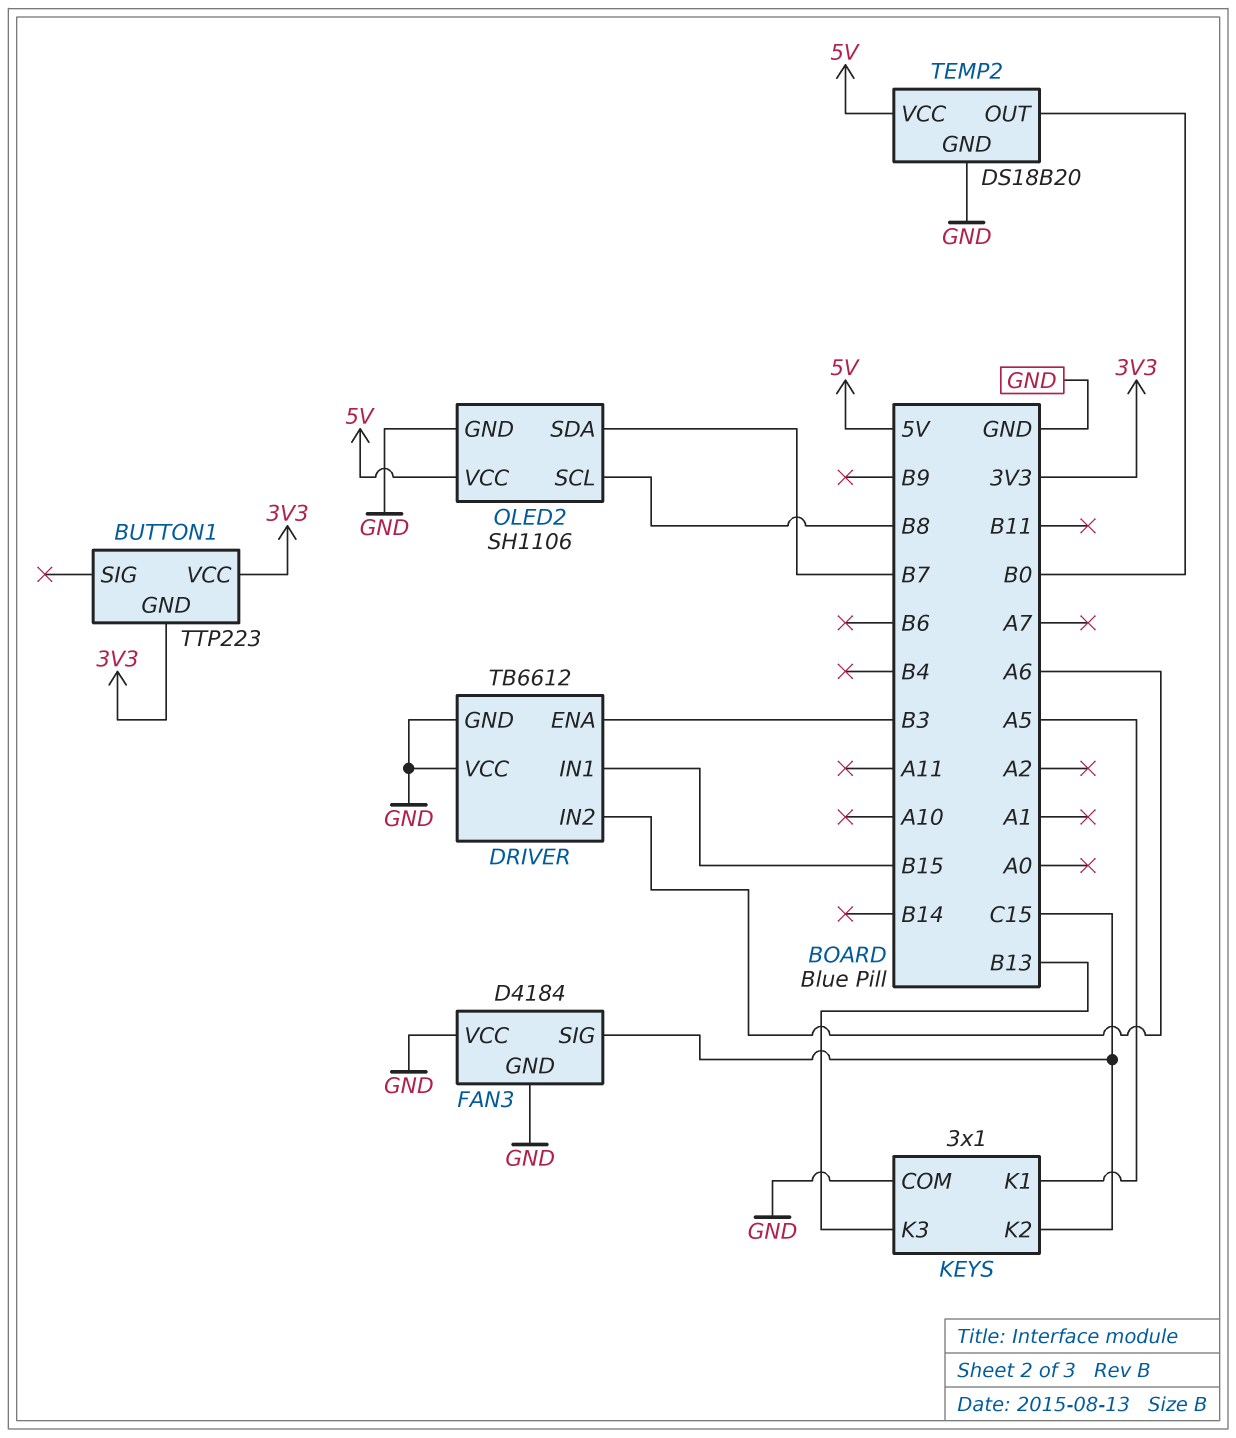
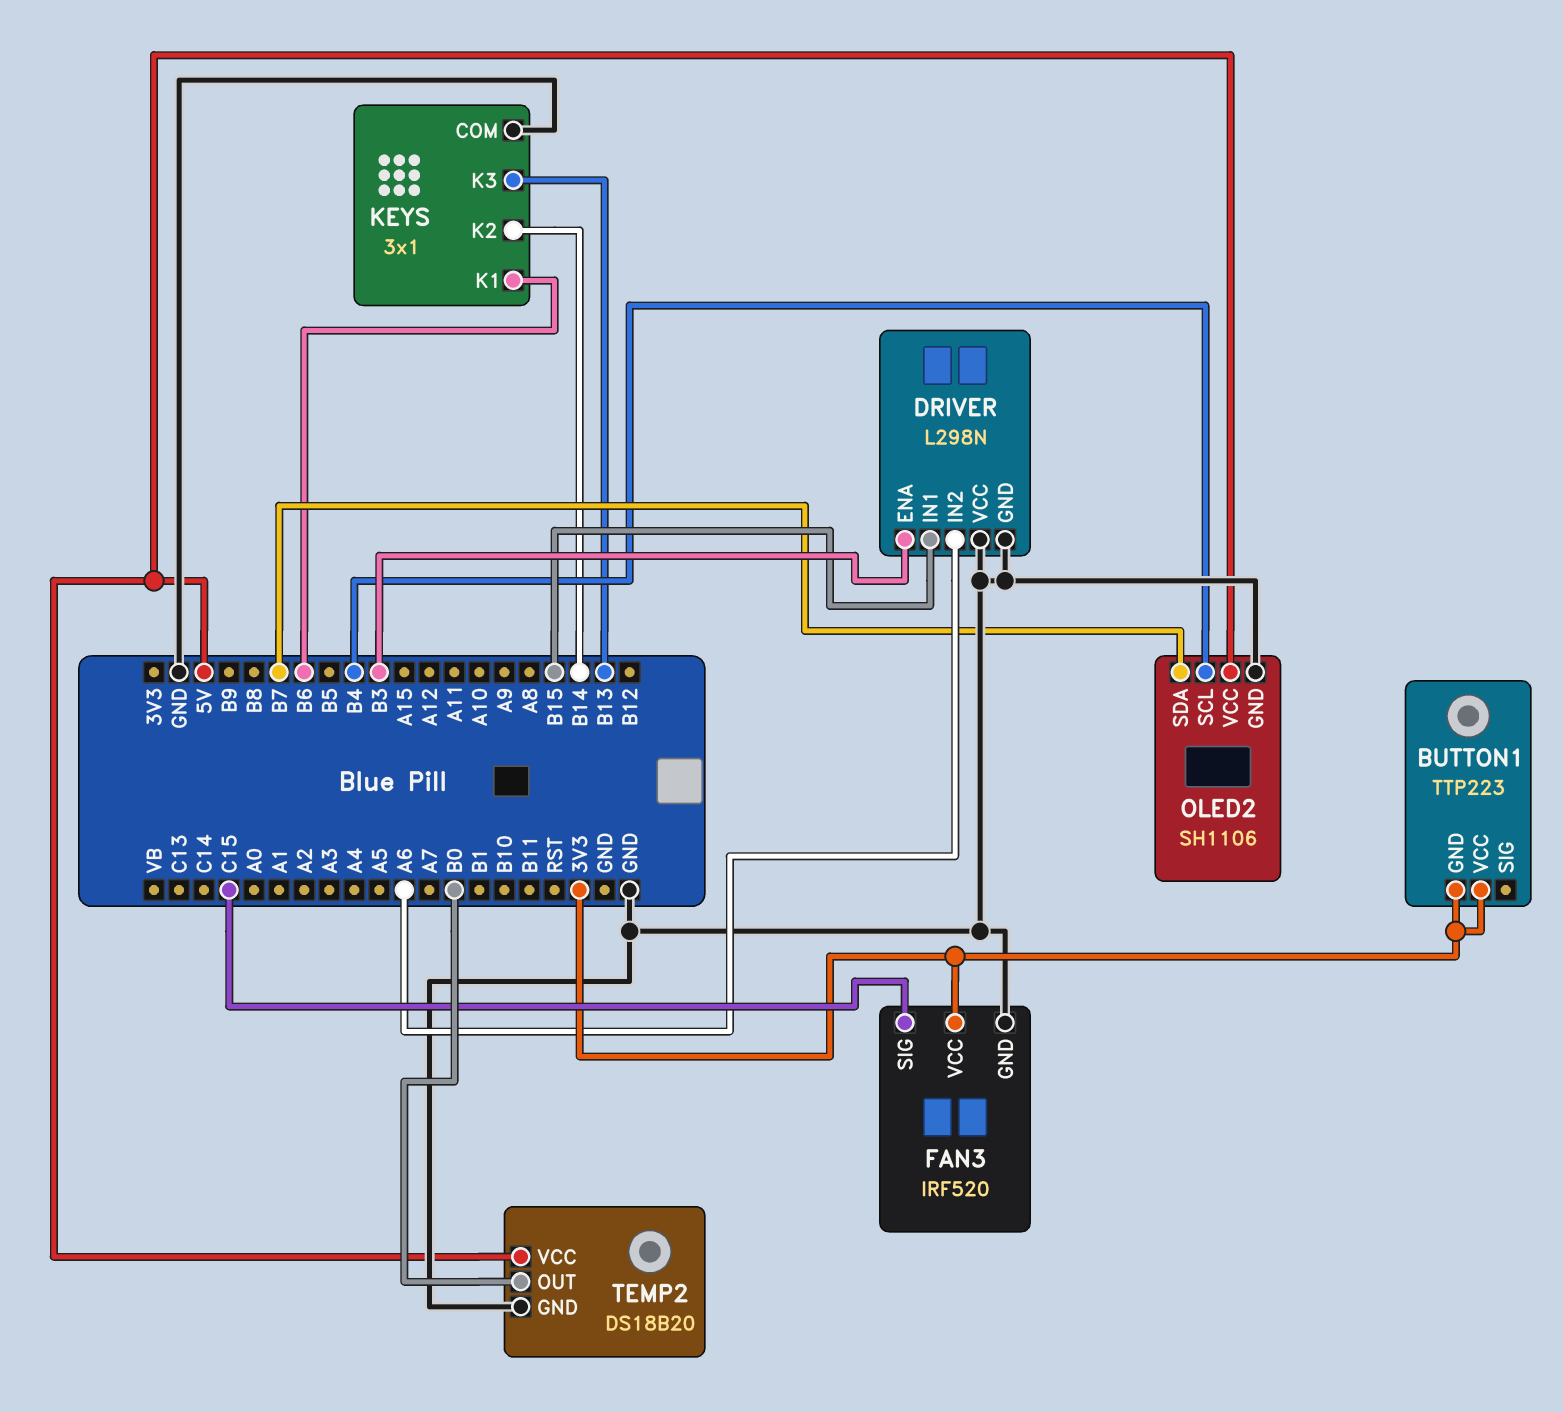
DRIVER: TB6612 -> L298N
FAN3: D4184 -> IRF520
FAN3 pin VCC: GND -> 3V3
KEYS pin K1: A5 -> B6
KEYS pin K2: C15 -> B14
OLED2 pin SCL: B8 -> B4

